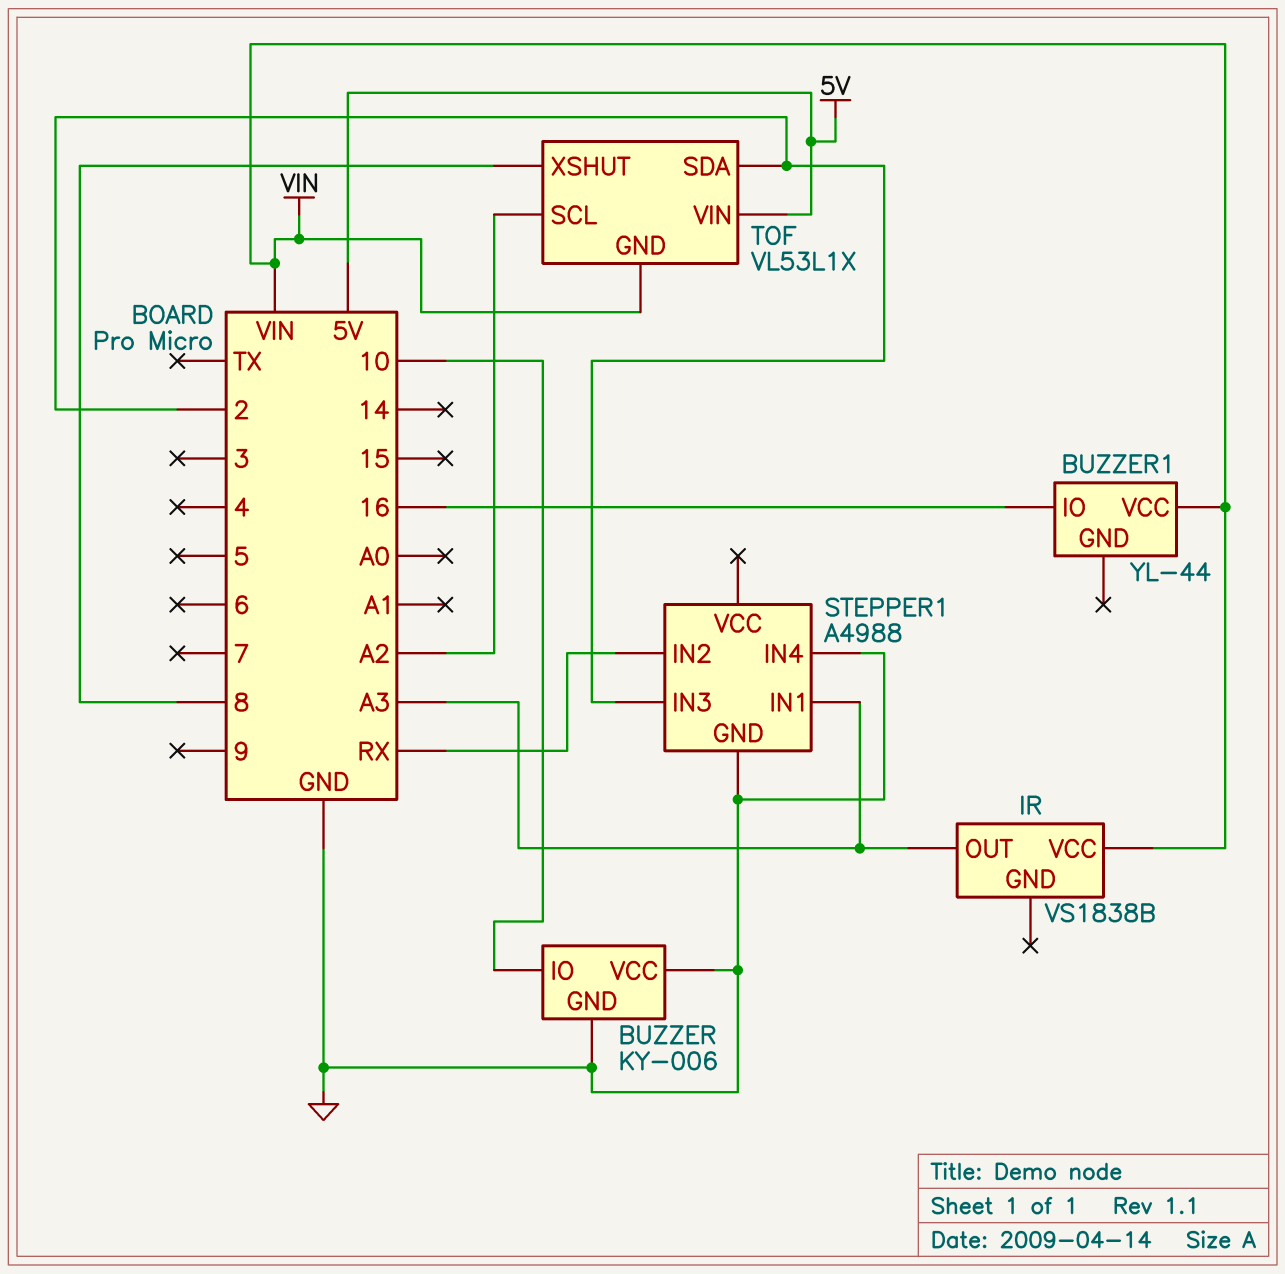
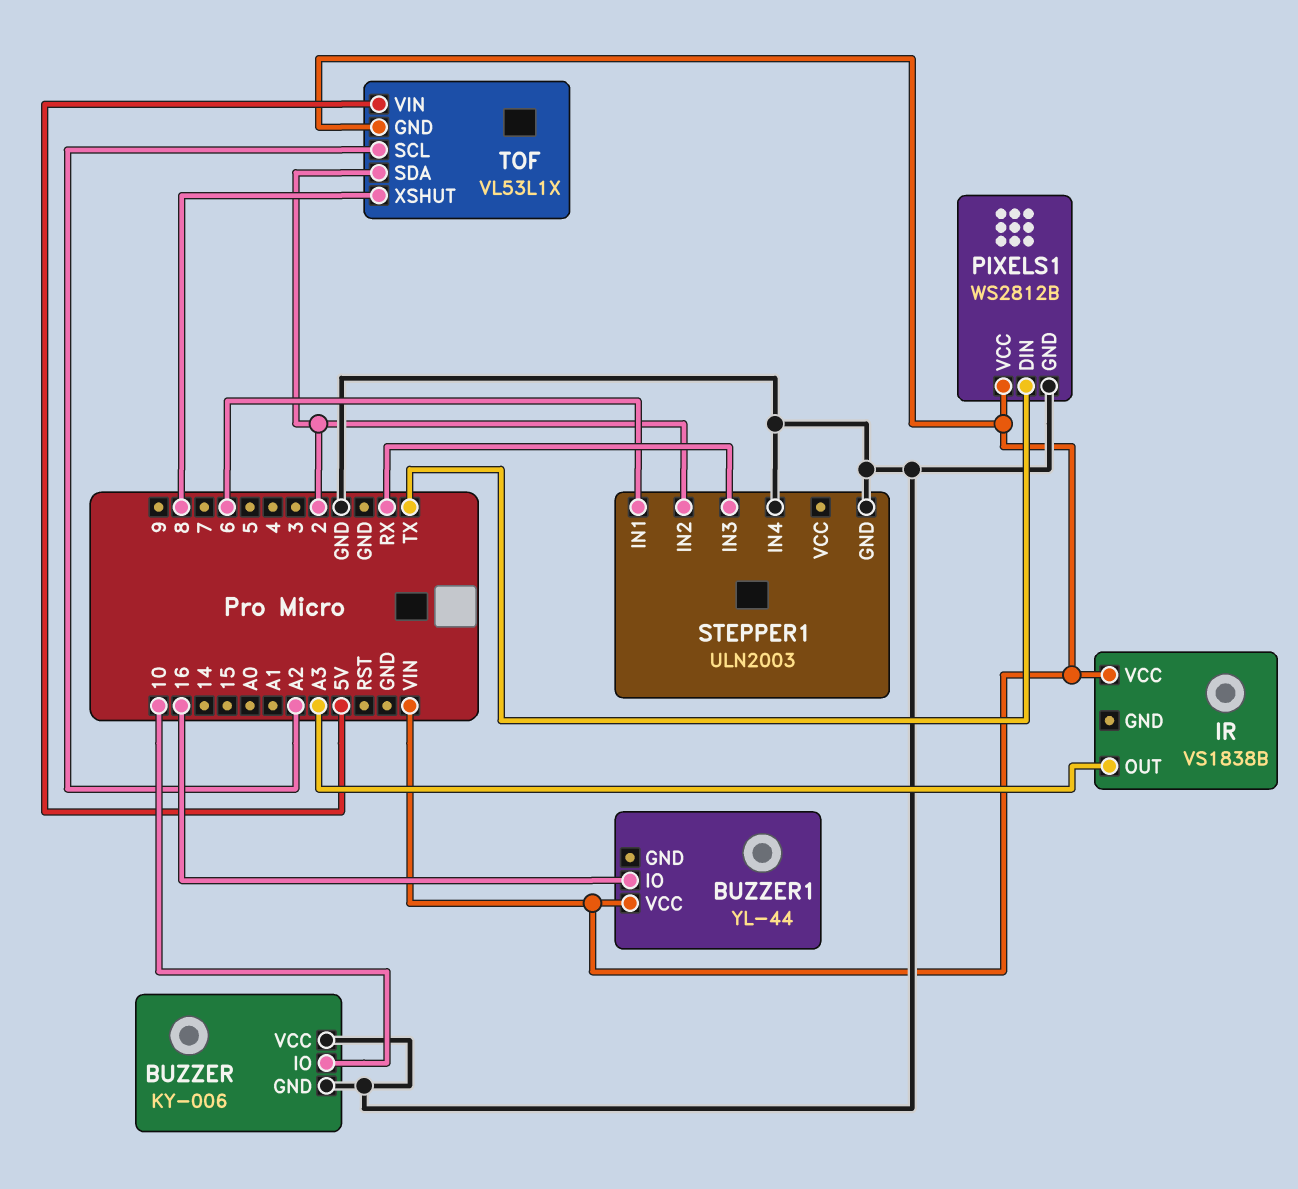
PIXELS1: none -> WS2812B
PIXELS1 pin DIN: none -> TX
PIXELS1 pin GND: none -> GND
PIXELS1 pin VCC: none -> VIN
STEPPER1: A4988 -> ULN2003
STEPPER1 pin IN1: A3 -> 6
STEPPER1 pin IN2: RX -> 2
STEPPER1 pin IN3: 2 -> RX

